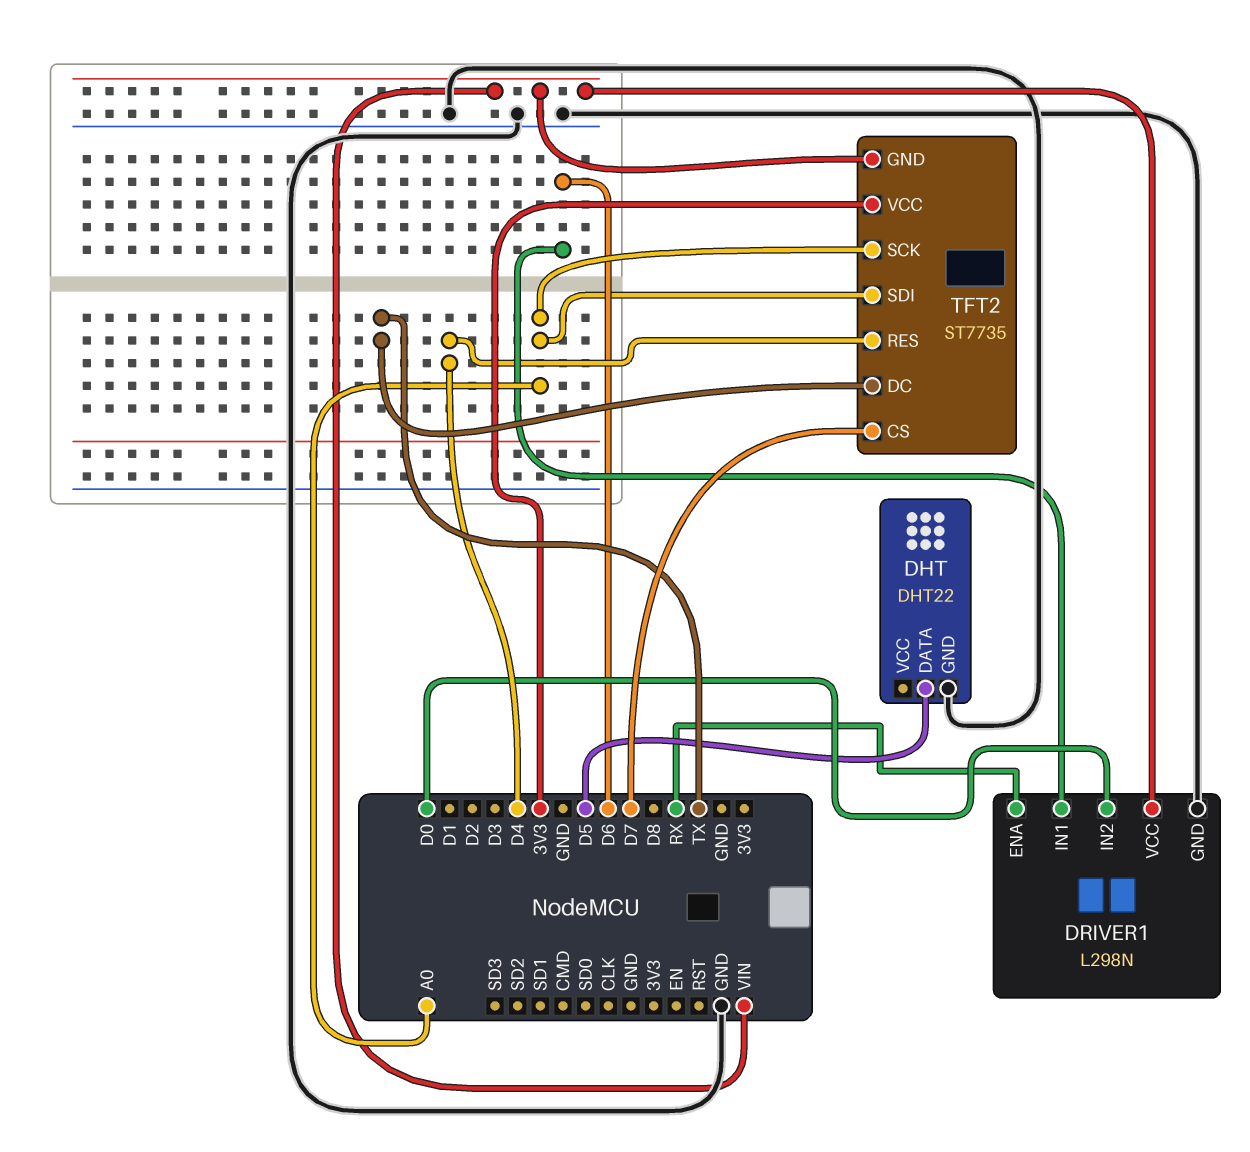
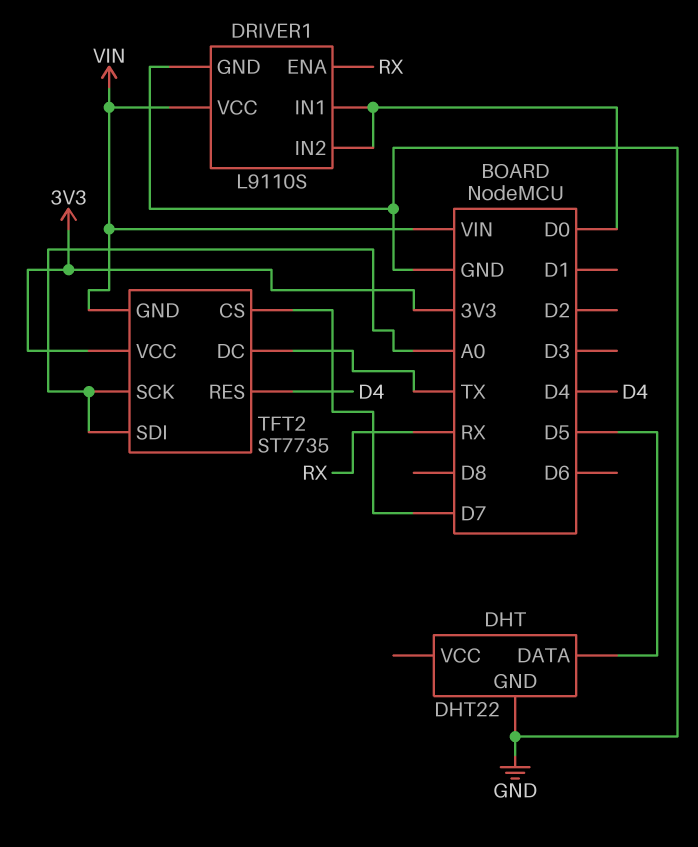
DRIVER1: L298N -> L9110S
DRIVER1 pin IN1: D6 -> D0

